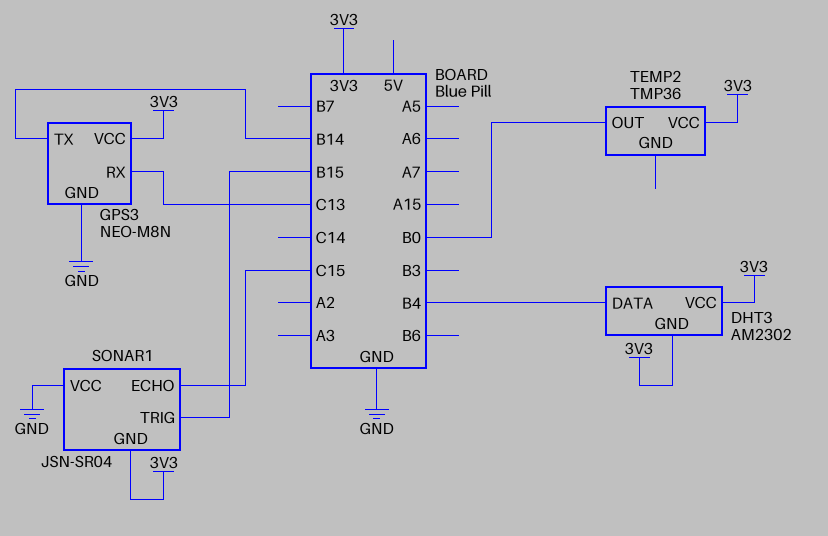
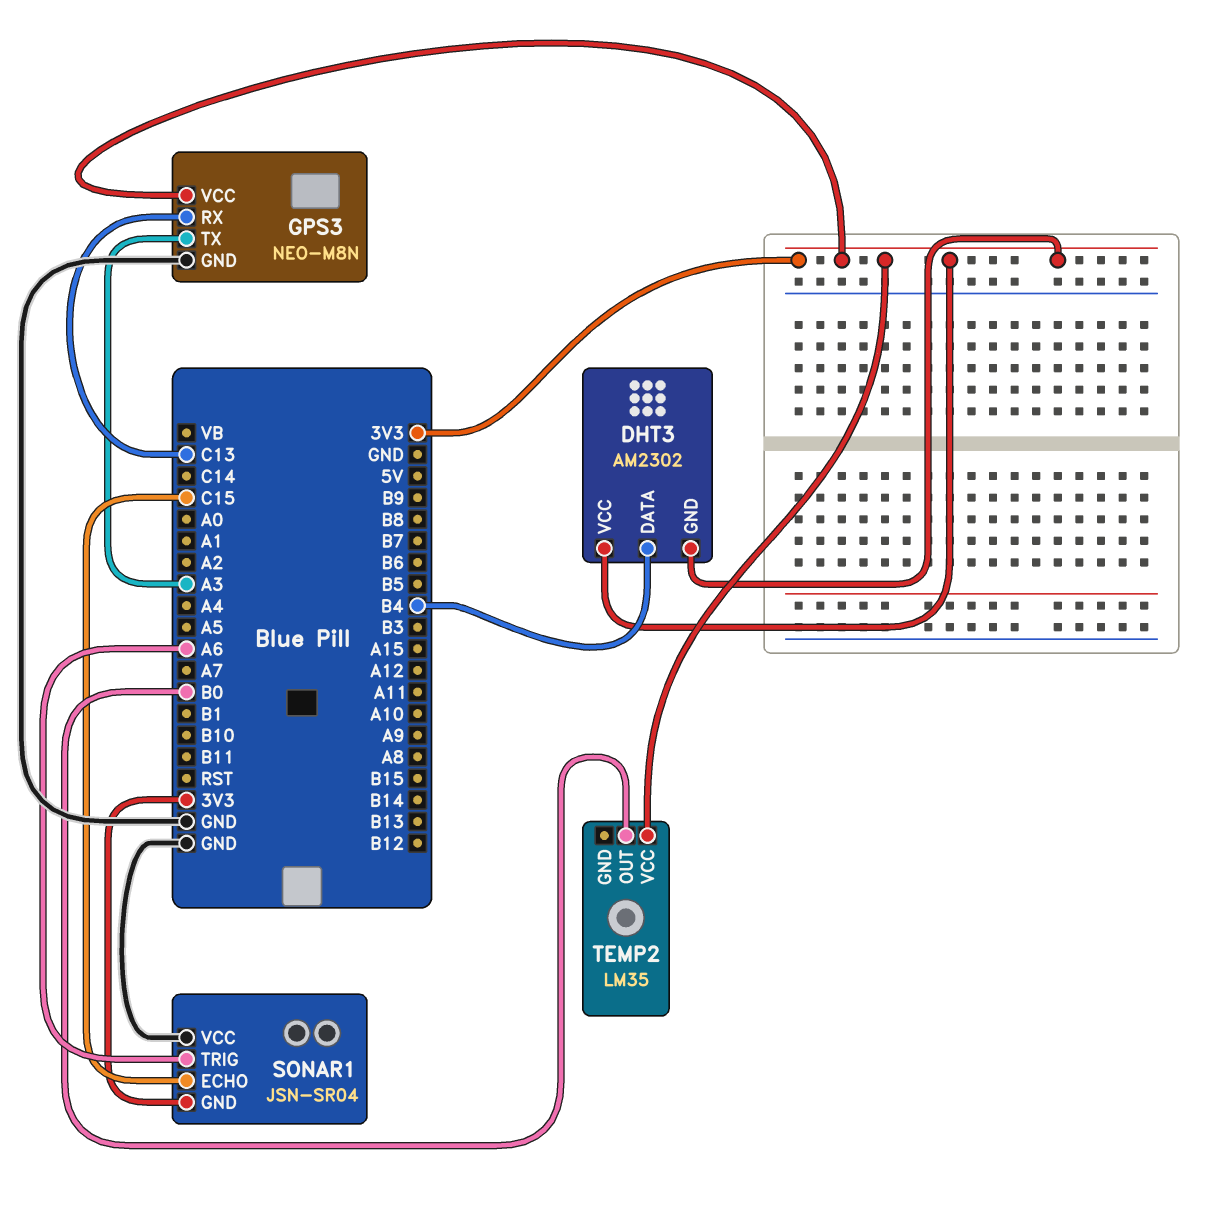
GPS3 pin TX: B14 -> A3
SONAR1 pin TRIG: B15 -> A6
TEMP2: TMP36 -> LM35

